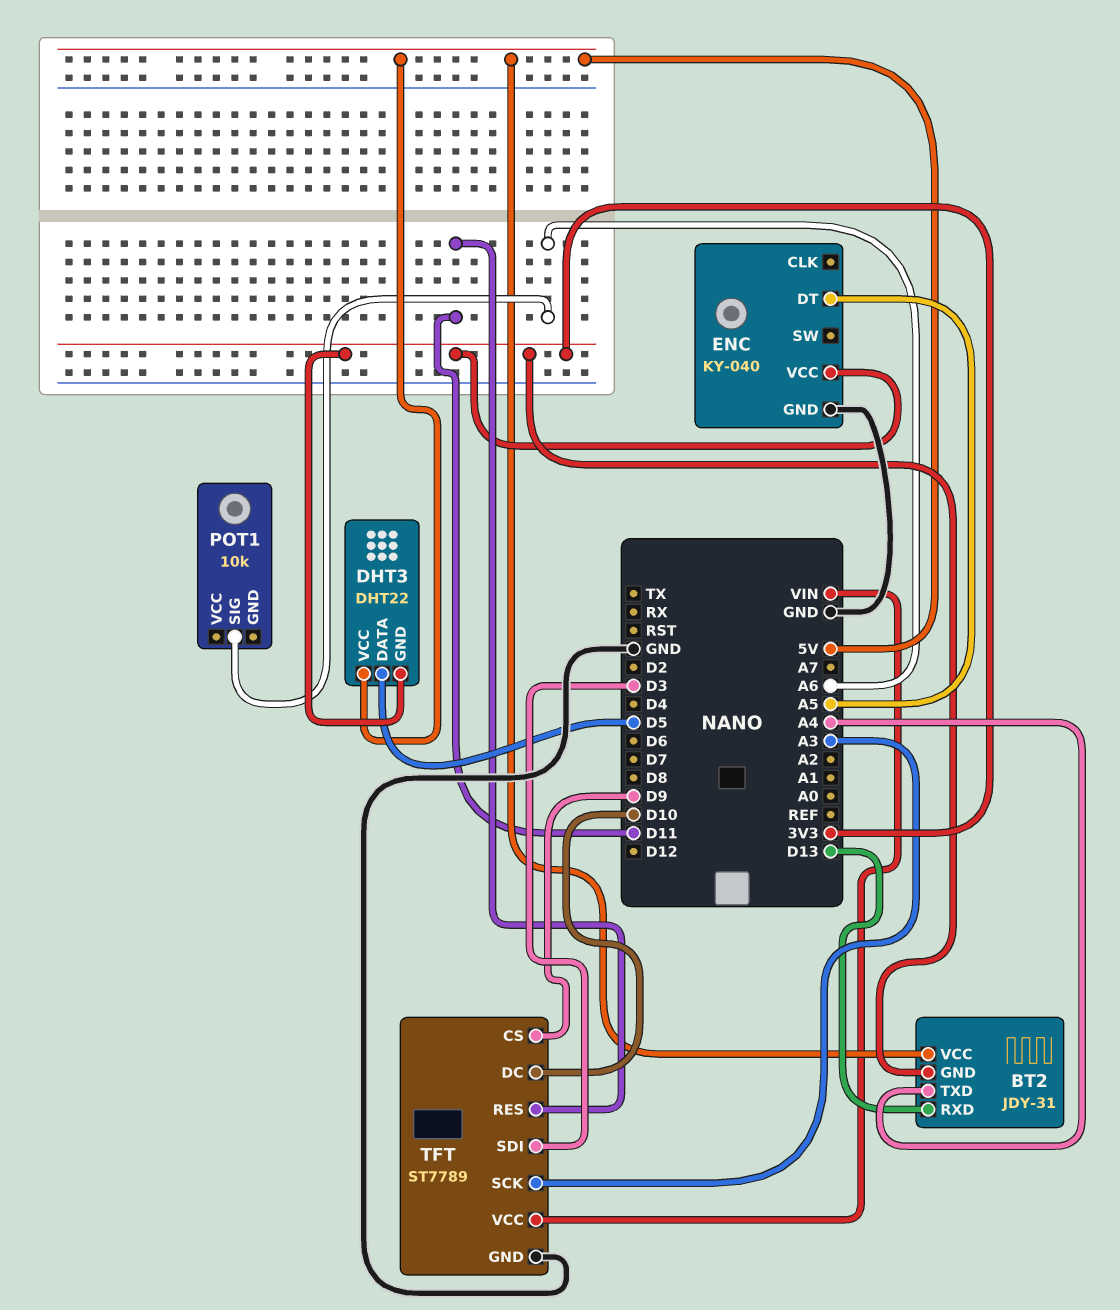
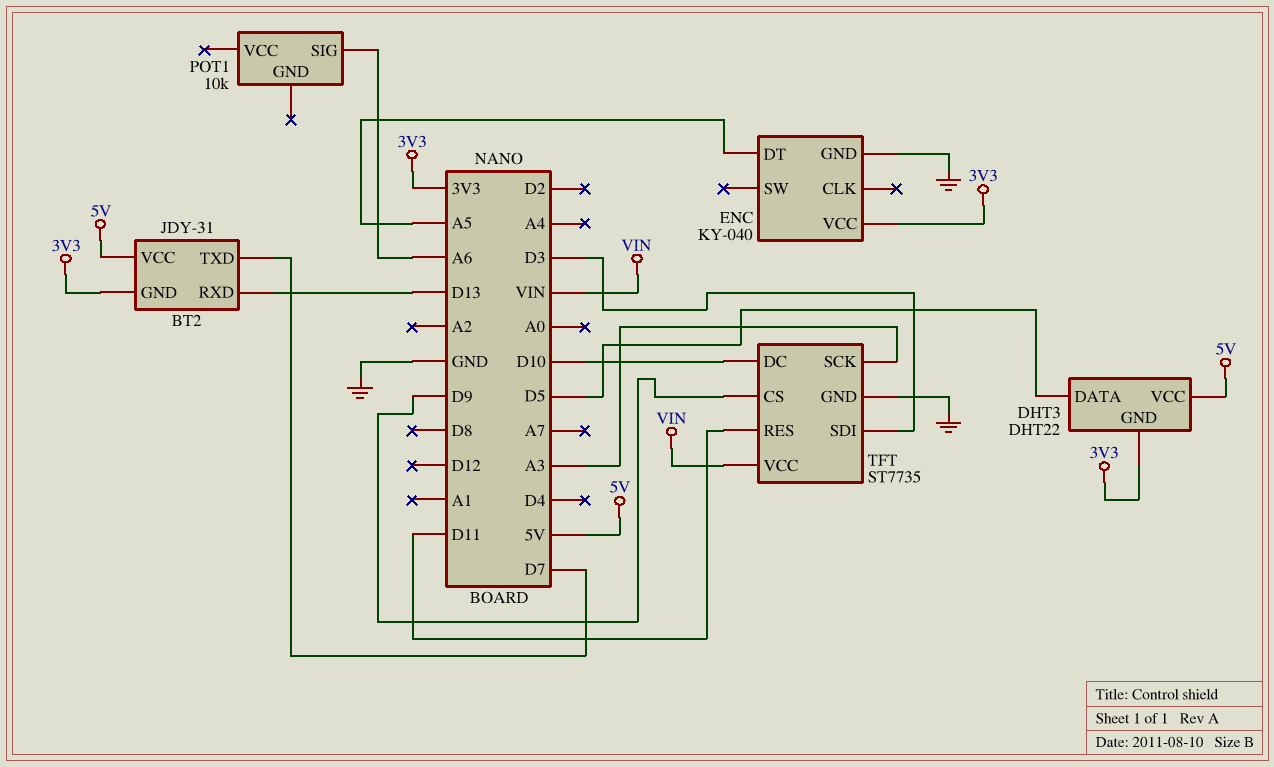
BT2 pin TXD: A4 -> D7
TFT: ST7789 -> ST7735

